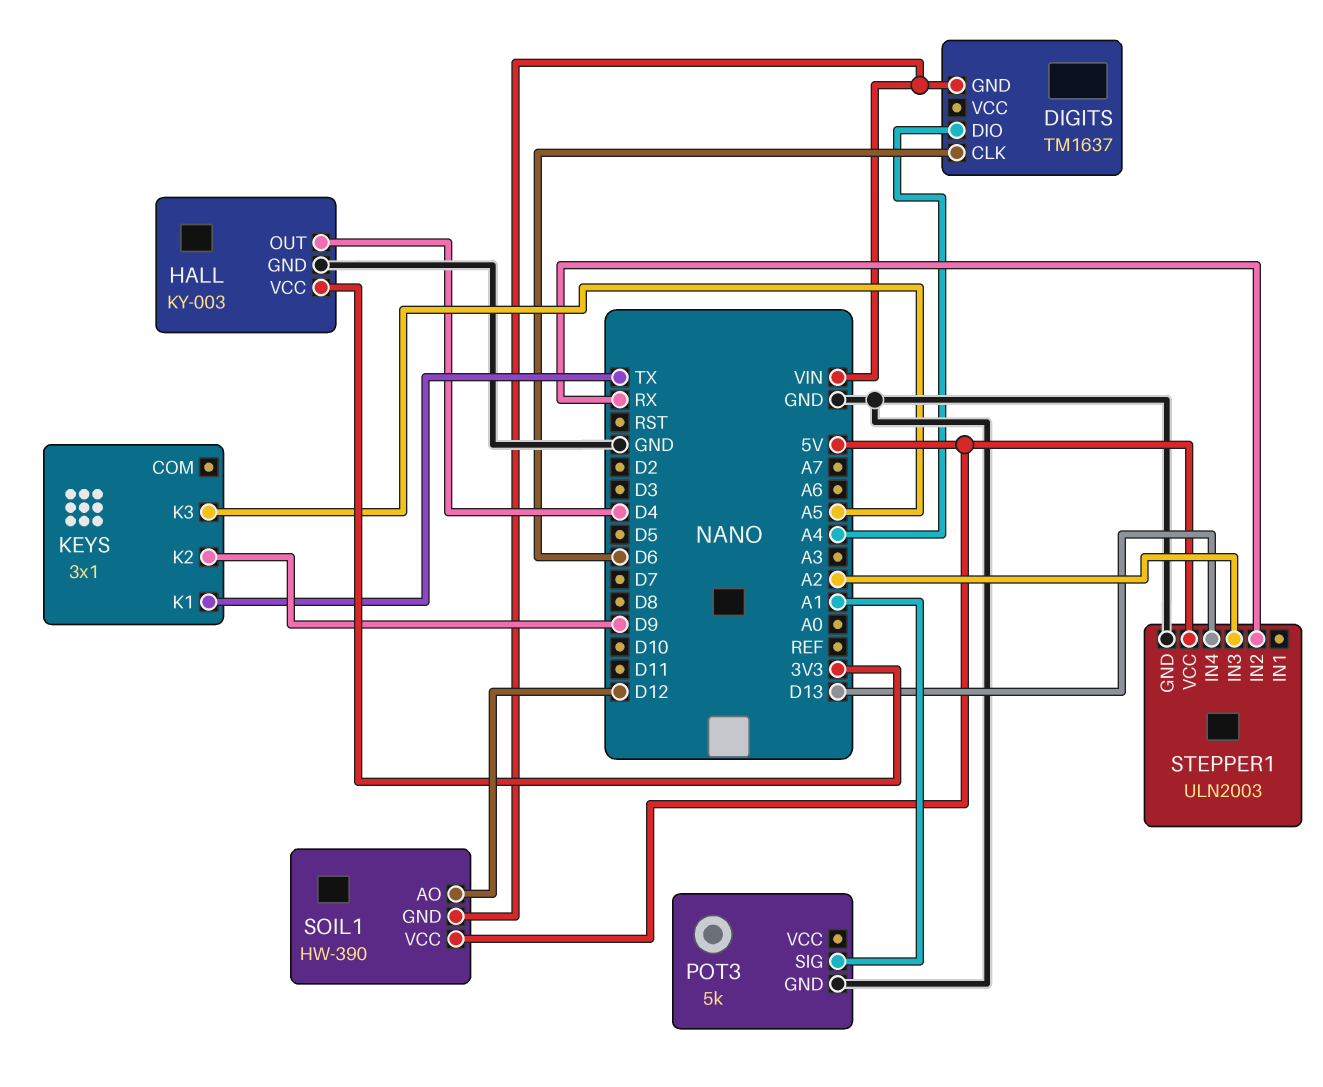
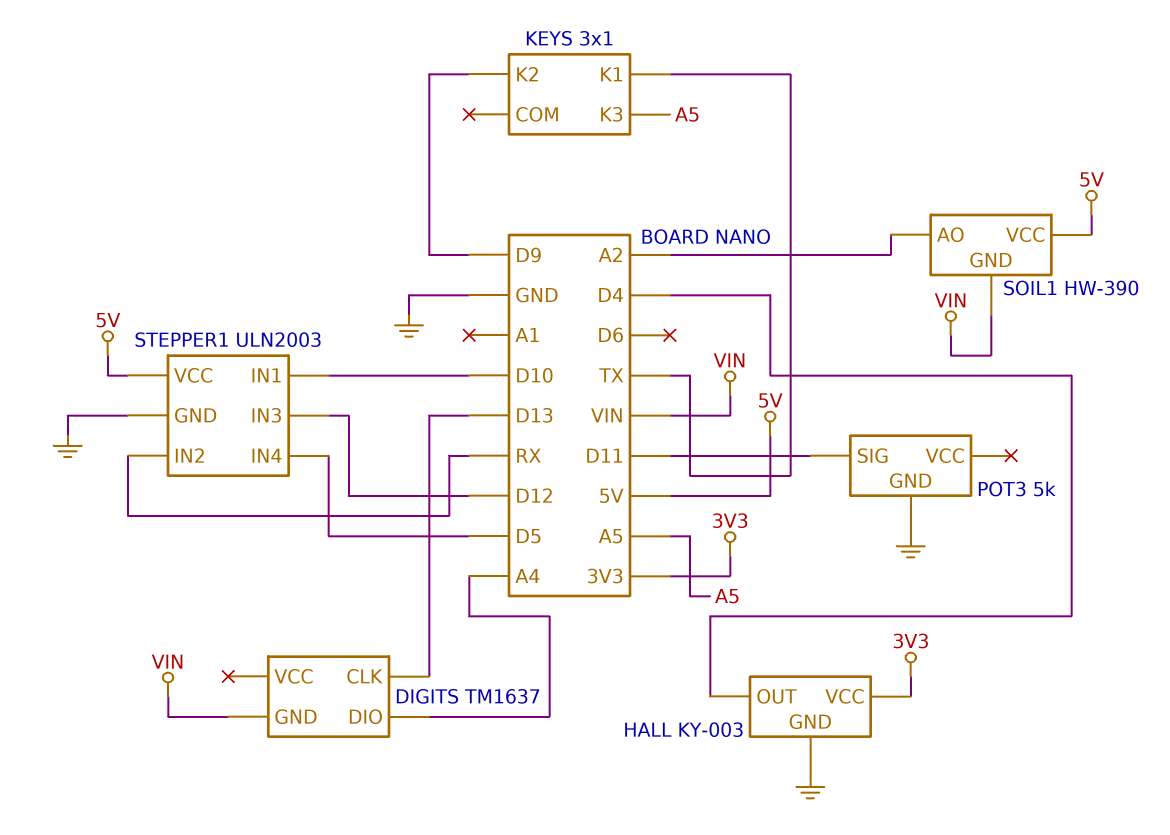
DIGITS pin CLK: D6 -> D13
POT3 pin SIG: A1 -> D11
SOIL1 pin AO: D12 -> A2
STEPPER1 pin IN1: none -> D10
STEPPER1 pin IN3: A2 -> D12
STEPPER1 pin IN4: D13 -> D5

